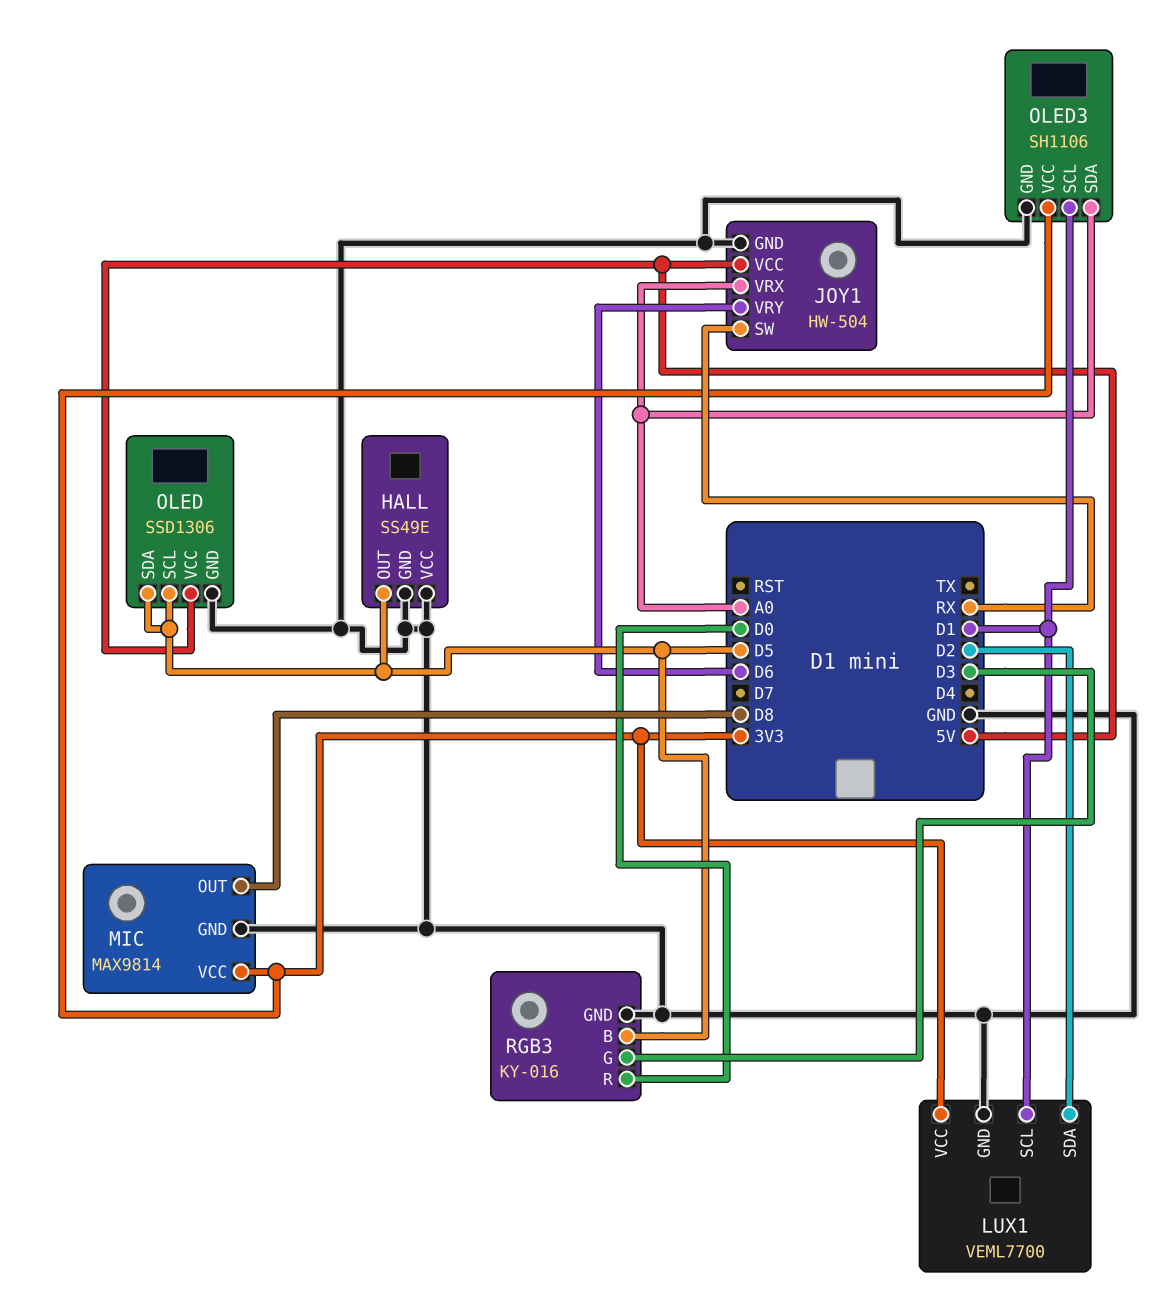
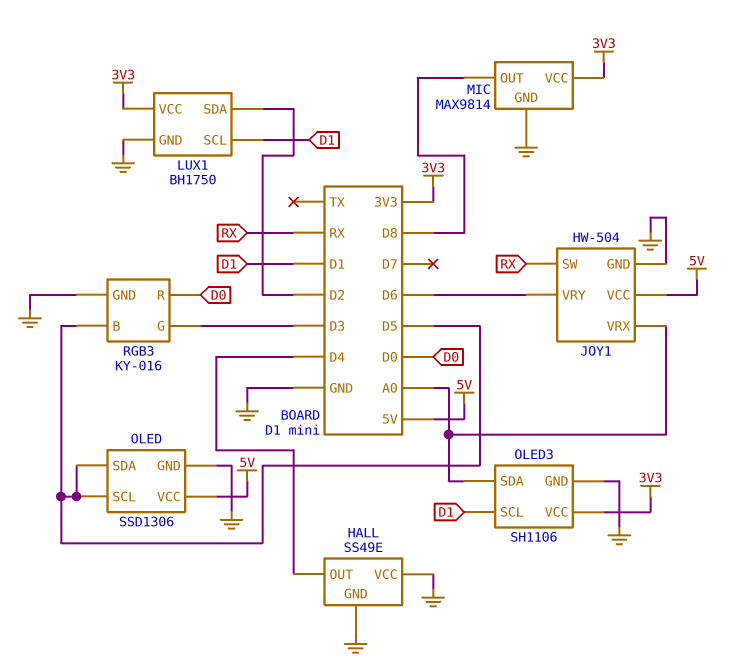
HALL pin OUT: D5 -> D4
LUX1: VEML7700 -> BH1750

